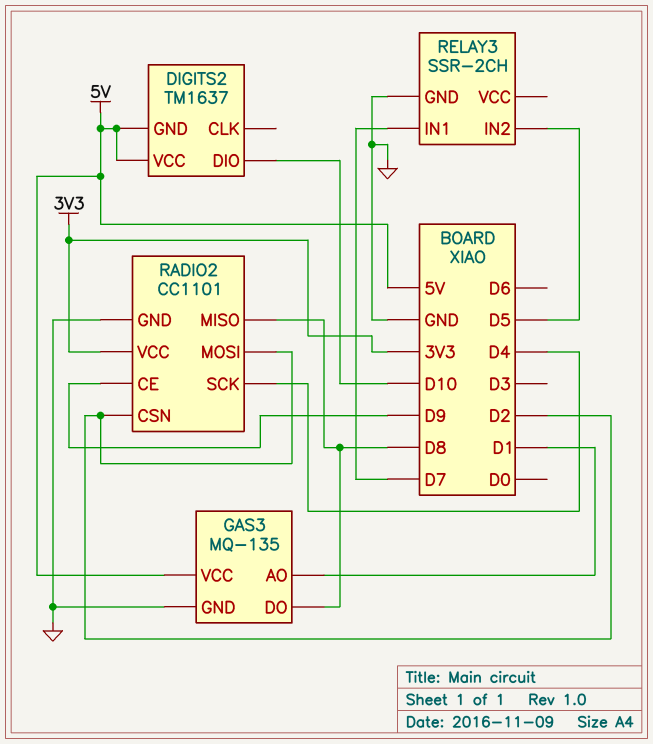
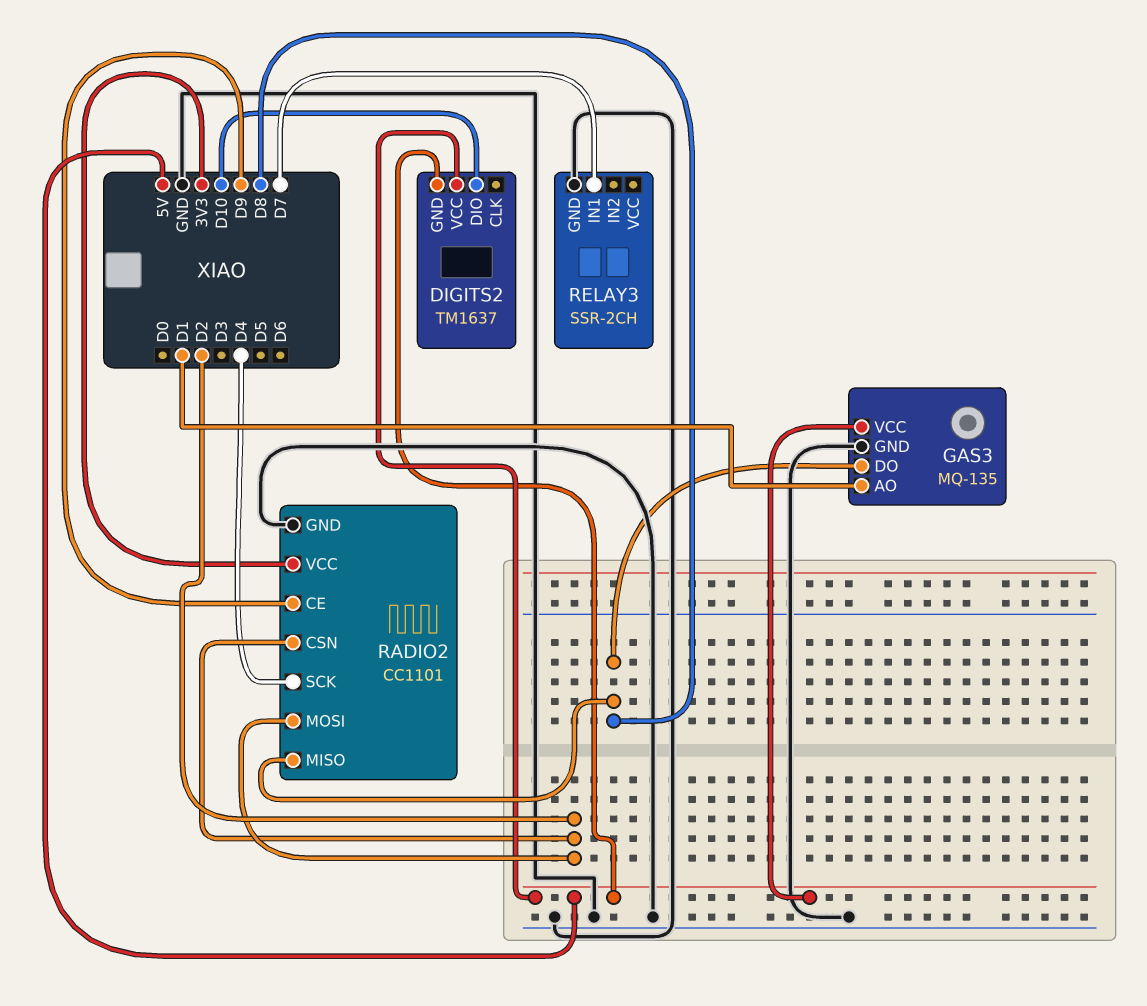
RELAY3 pin IN2: D5 -> none

